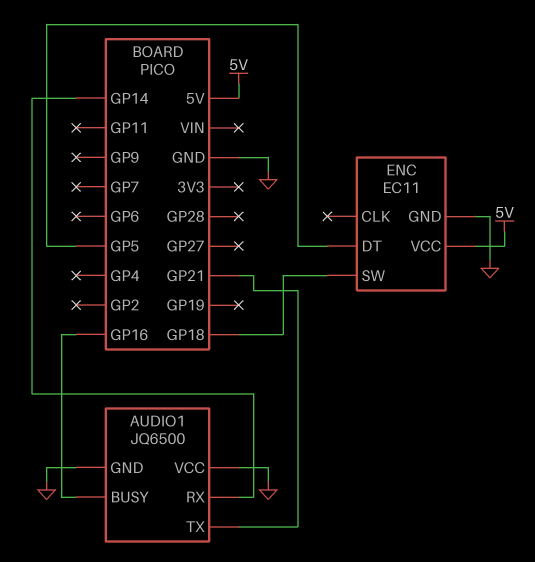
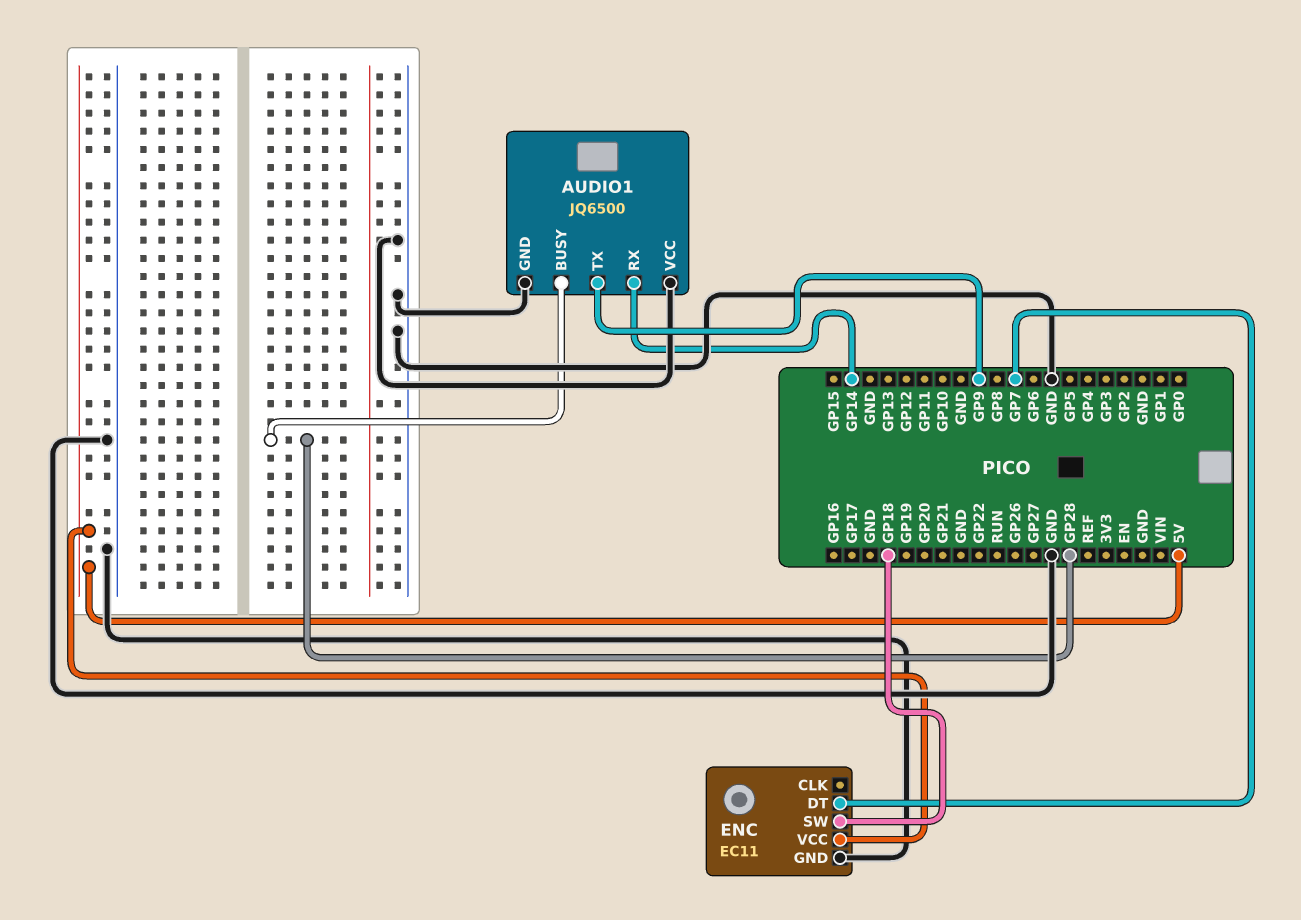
AUDIO1 pin BUSY: GP16 -> GP28
AUDIO1 pin TX: GP21 -> GP9
ENC pin DT: GP5 -> GP7

